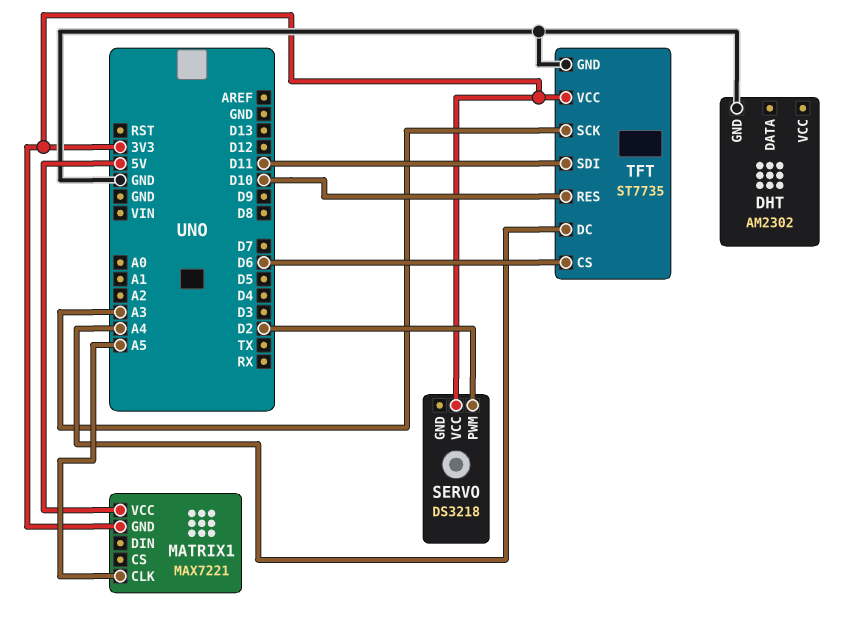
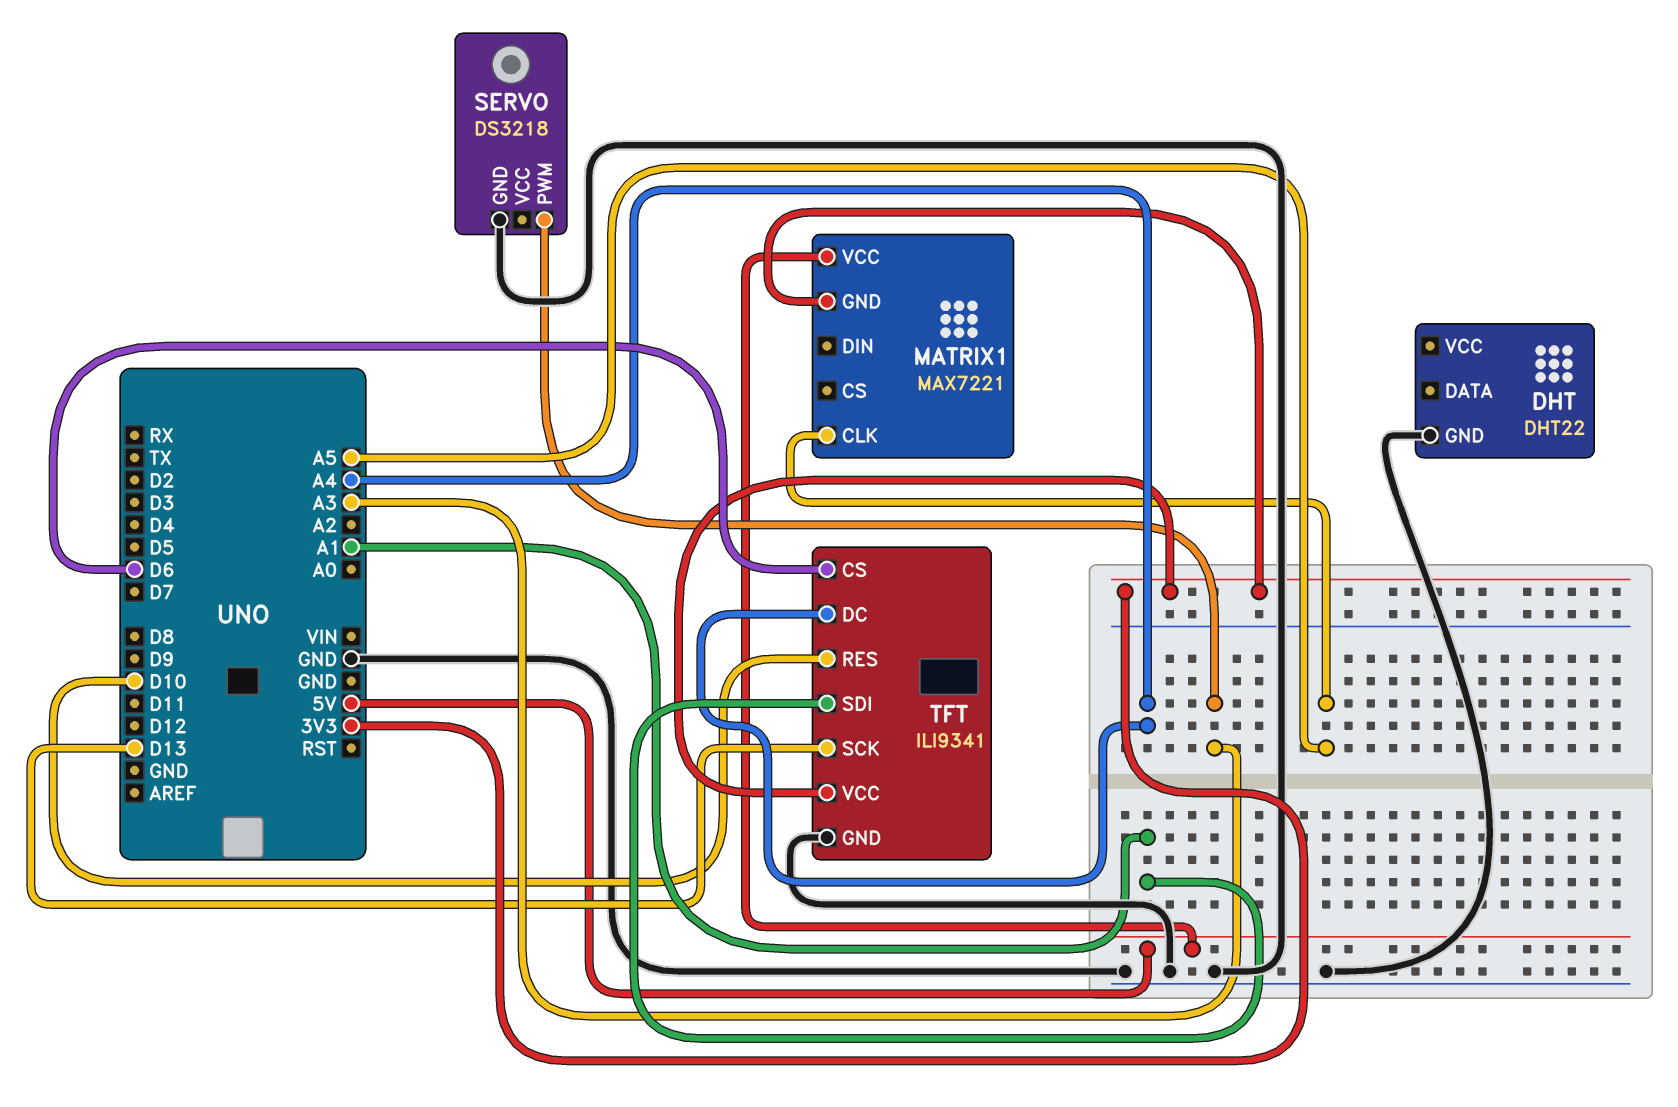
DHT: AM2302 -> DHT22
SERVO pin GND: none -> GND
SERVO pin PWM: D2 -> A3
SERVO pin VCC: 3V3 -> none
TFT: ST7735 -> ILI9341
TFT pin SCK: A3 -> D13
TFT pin SDI: D11 -> A1

